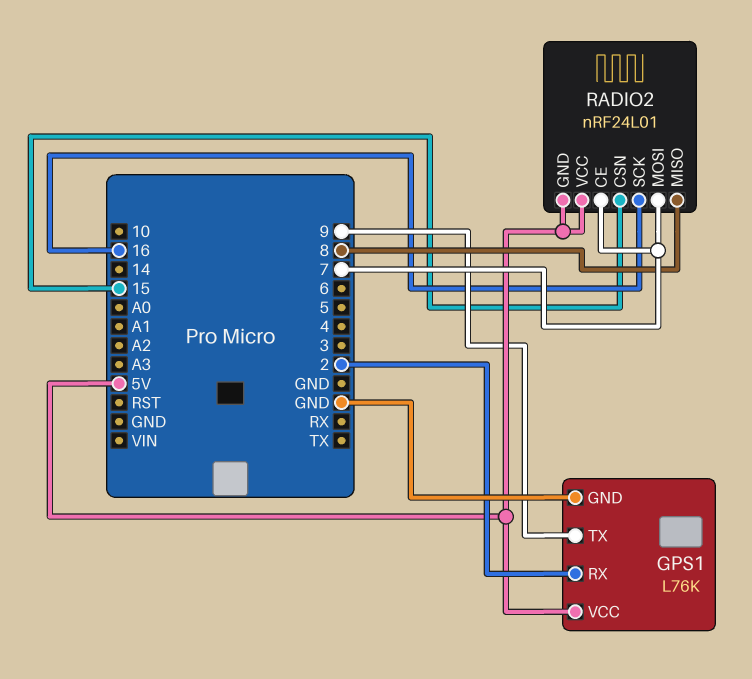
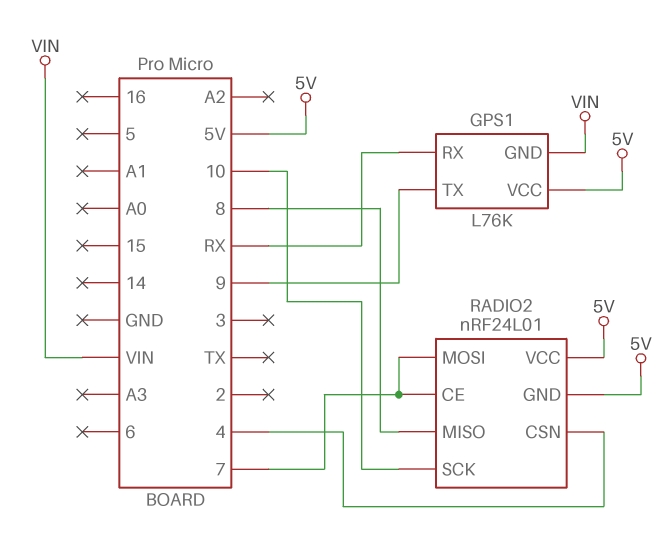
GPS1 pin GND: GND -> VIN
GPS1 pin RX: 2 -> RX
RADIO2 pin CSN: 15 -> 4
RADIO2 pin SCK: 16 -> 10

